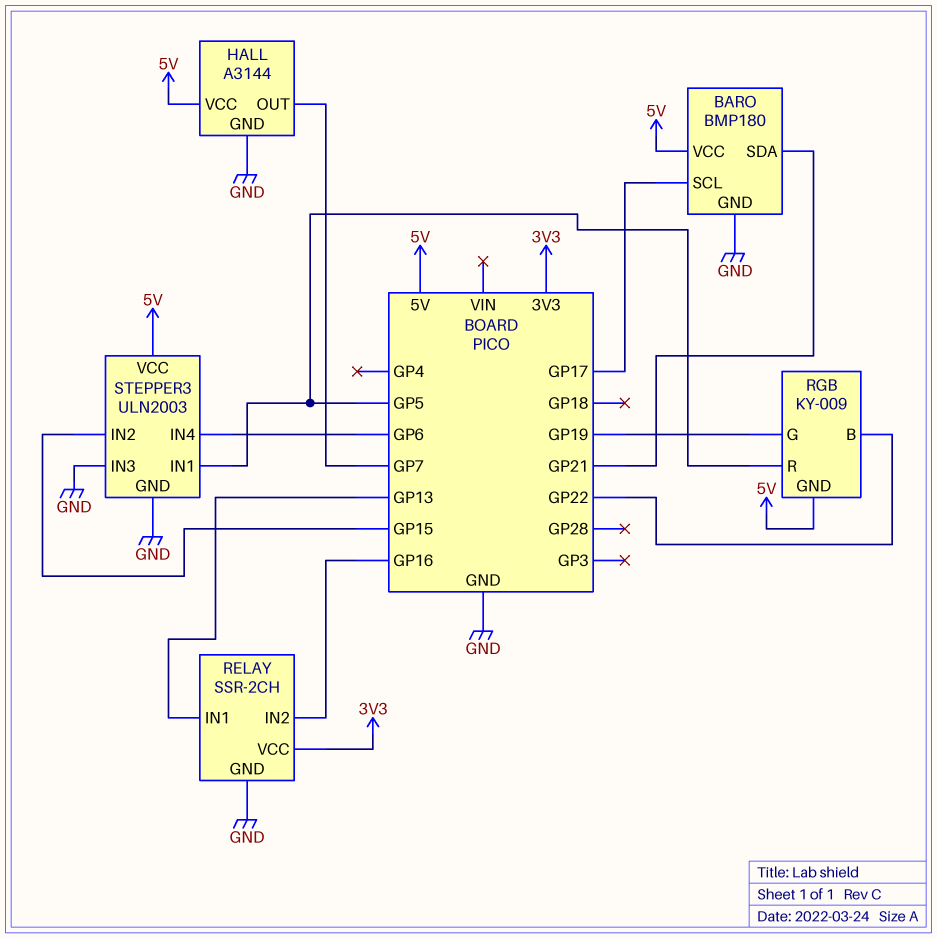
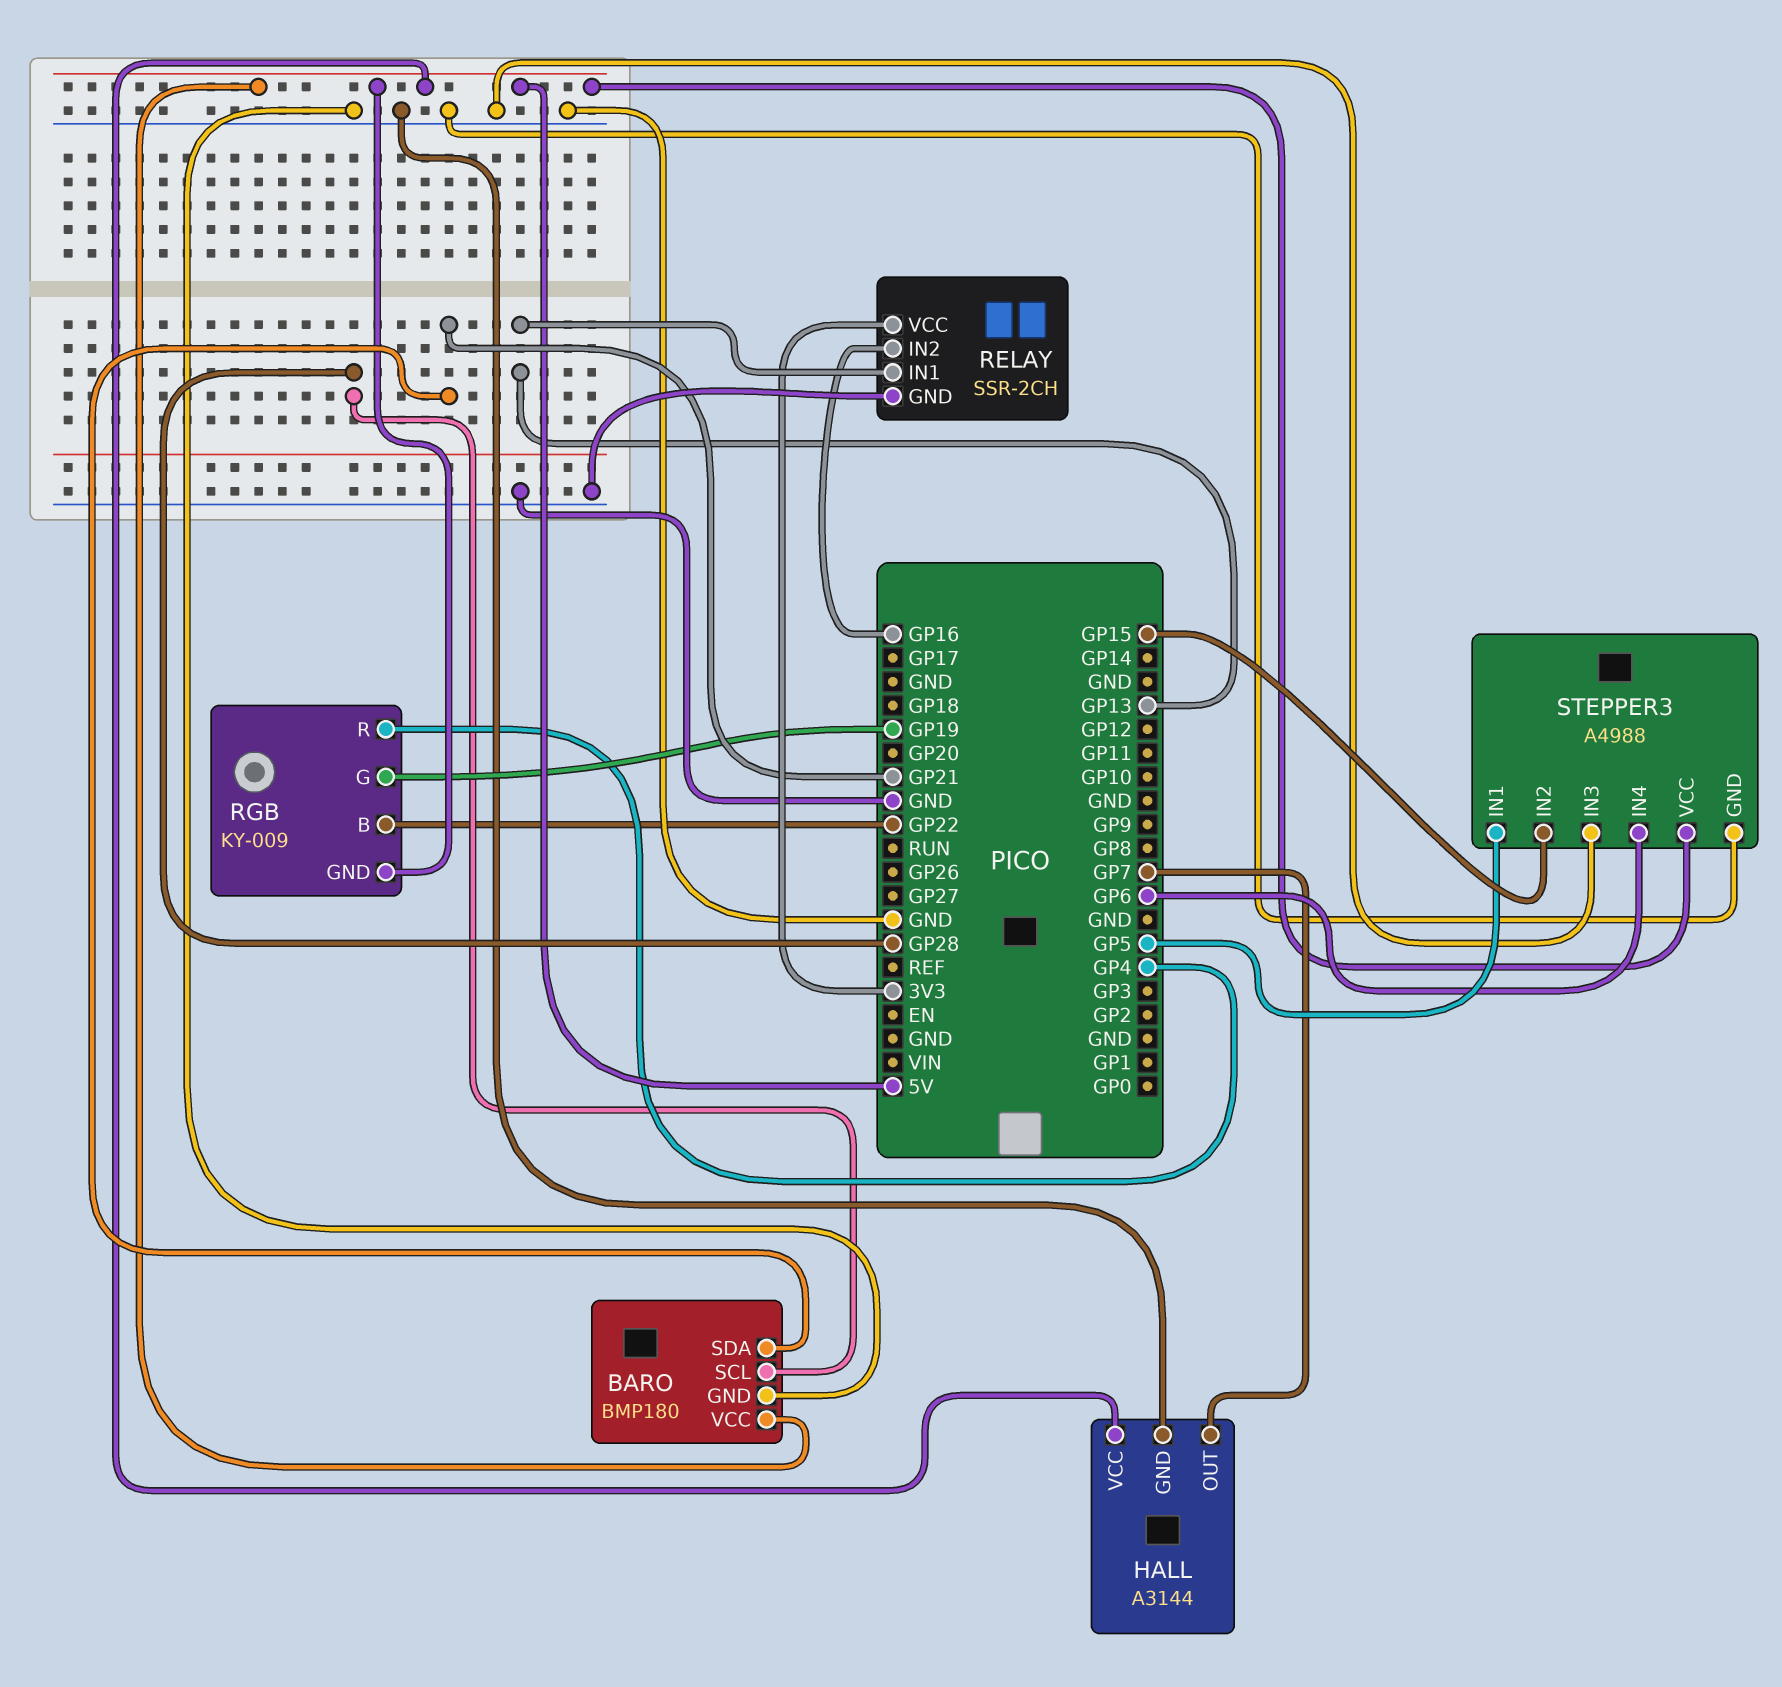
BARO pin SCL: GP17 -> GP28
RGB pin R: GP5 -> GP4
STEPPER3: ULN2003 -> A4988

